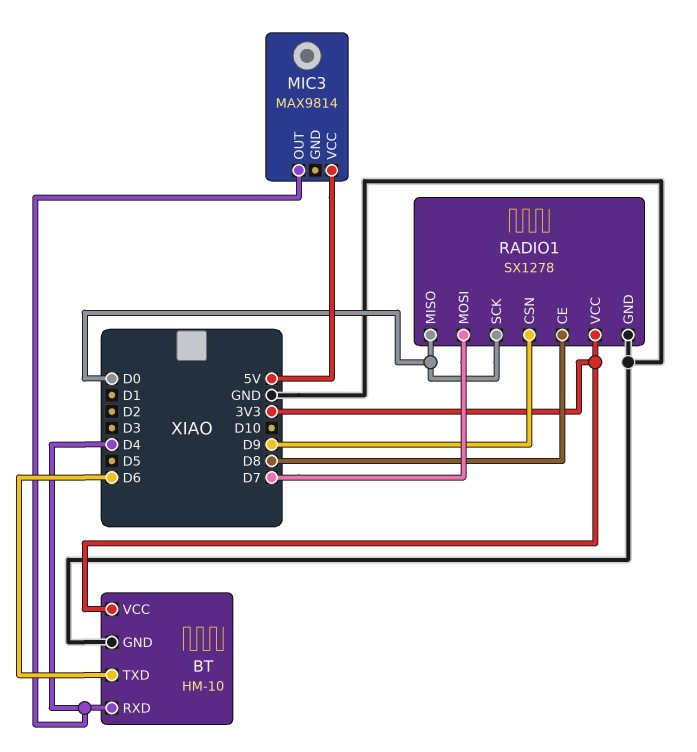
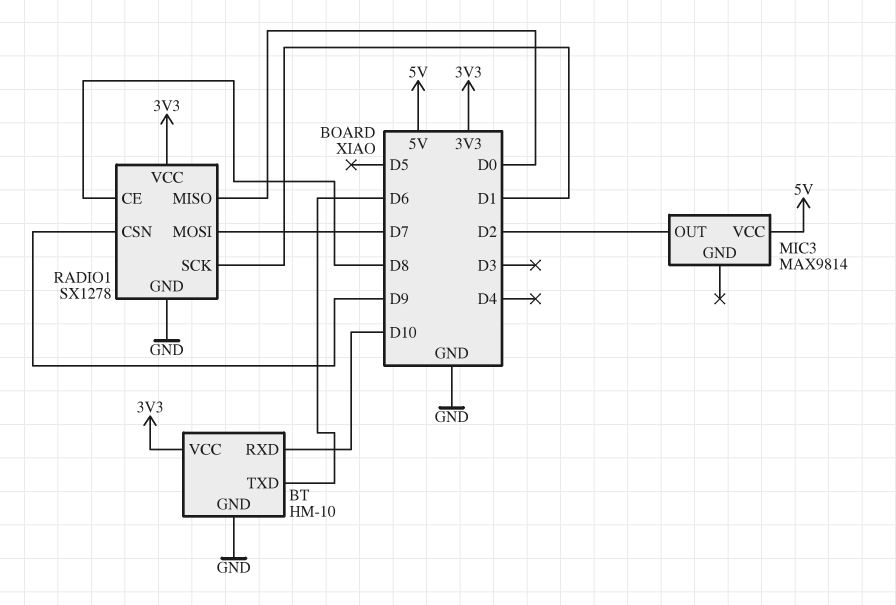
BT pin RXD: D4 -> D10
MIC3 pin OUT: D4 -> D2
RADIO1 pin SCK: D0 -> D1

